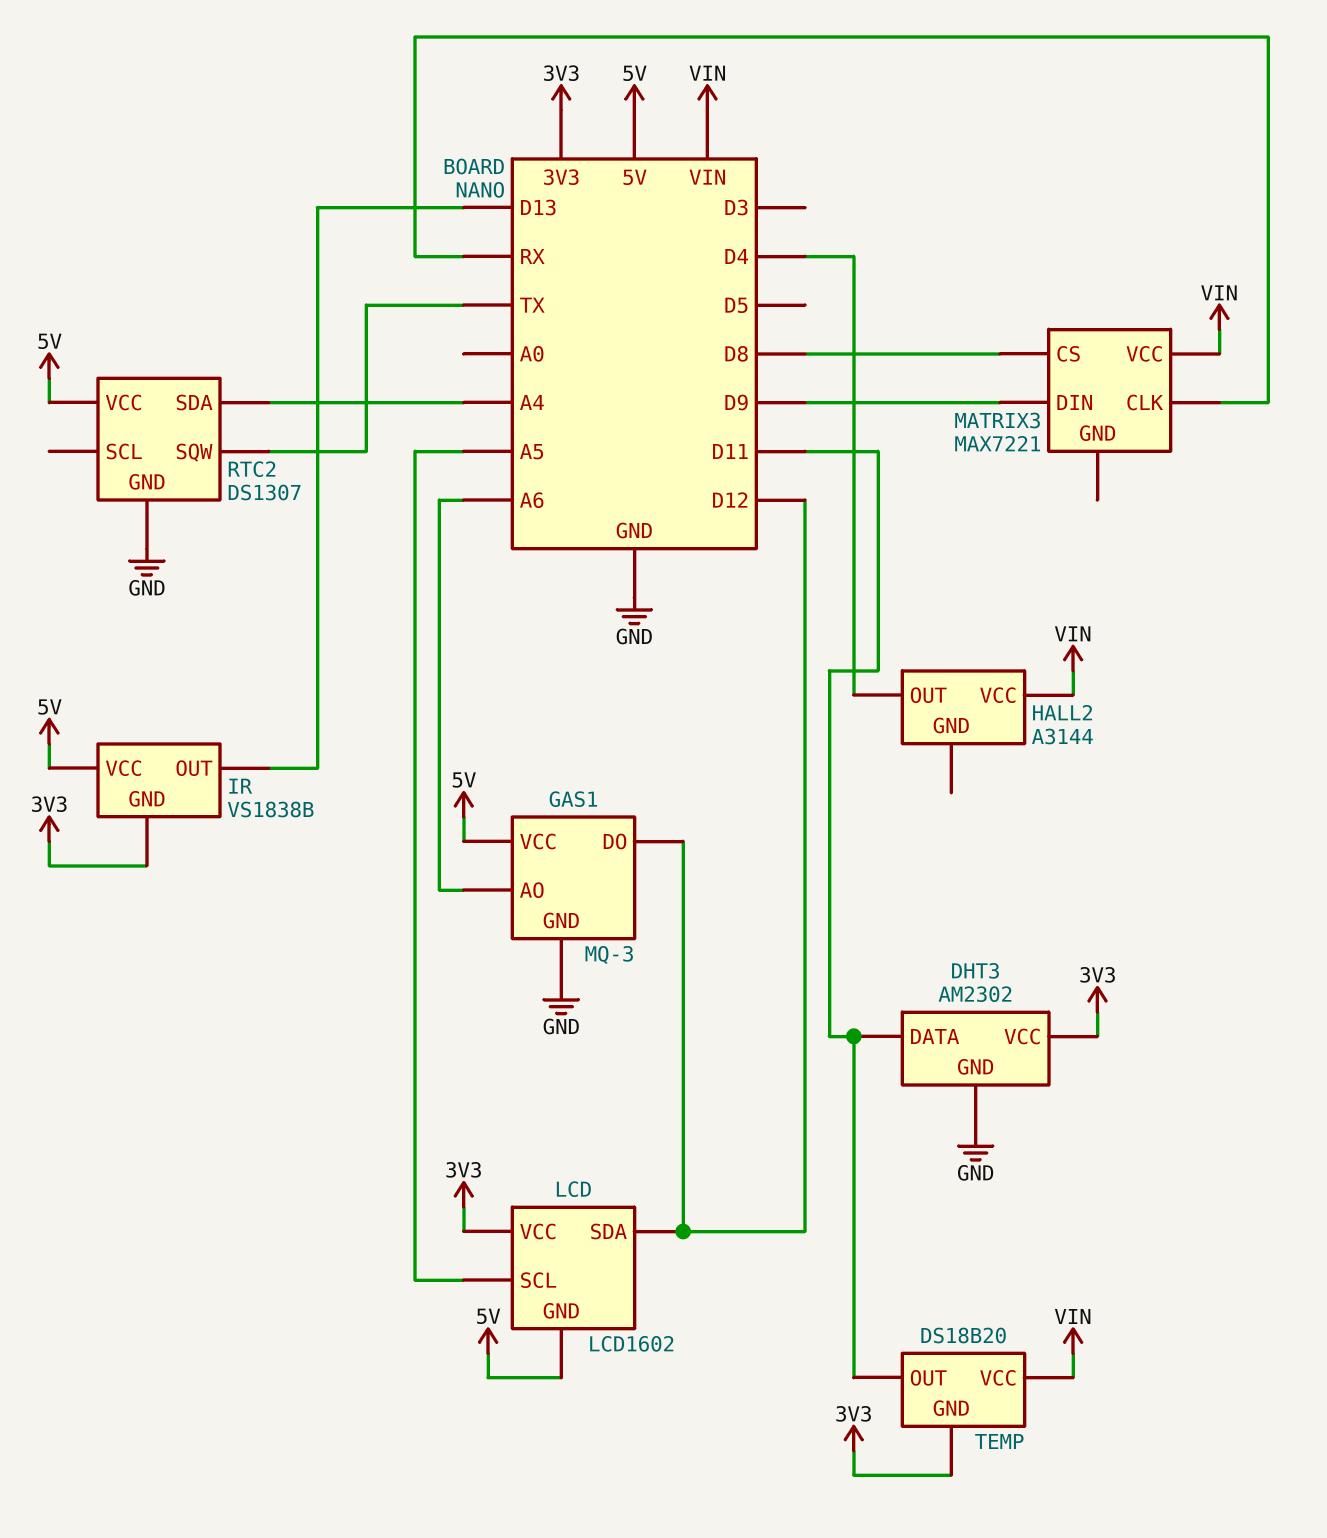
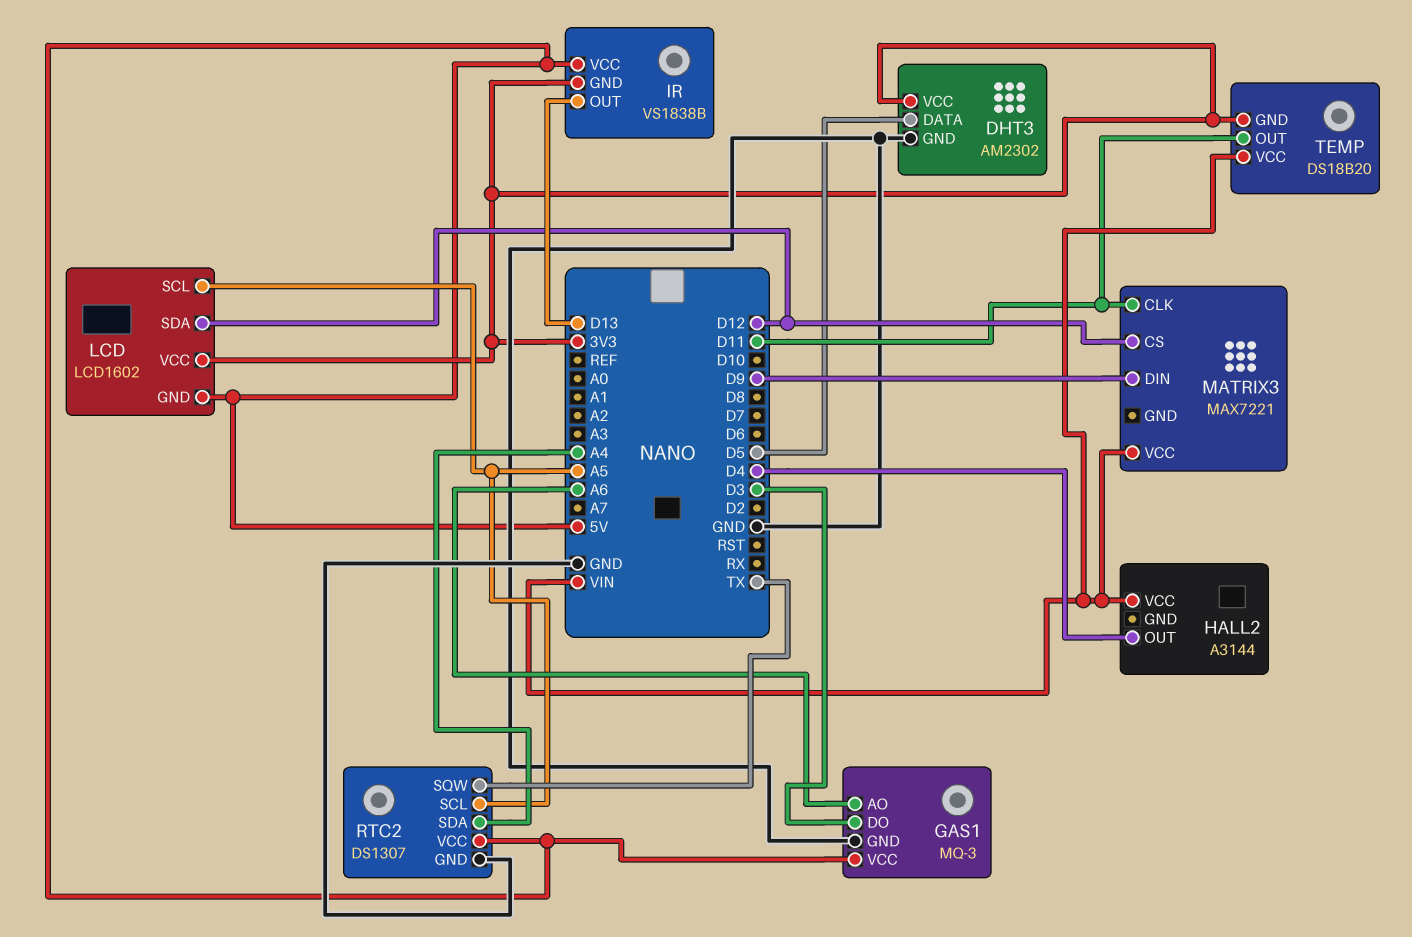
DHT3 pin DATA: D11 -> D5
GAS1 pin DO: D12 -> D3
MATRIX3 pin CLK: RX -> D11
MATRIX3 pin CS: D8 -> D12
RTC2 pin SCL: none -> A5

